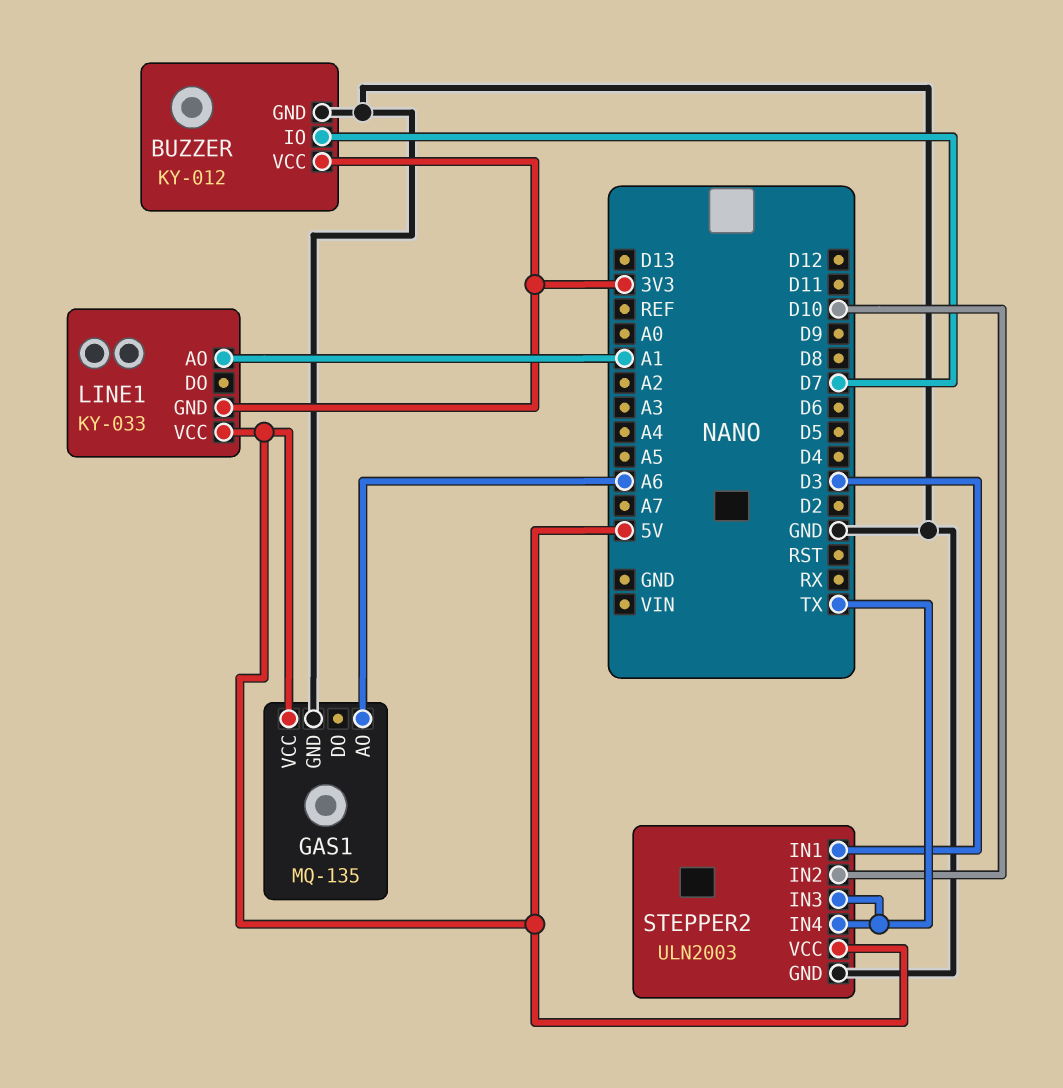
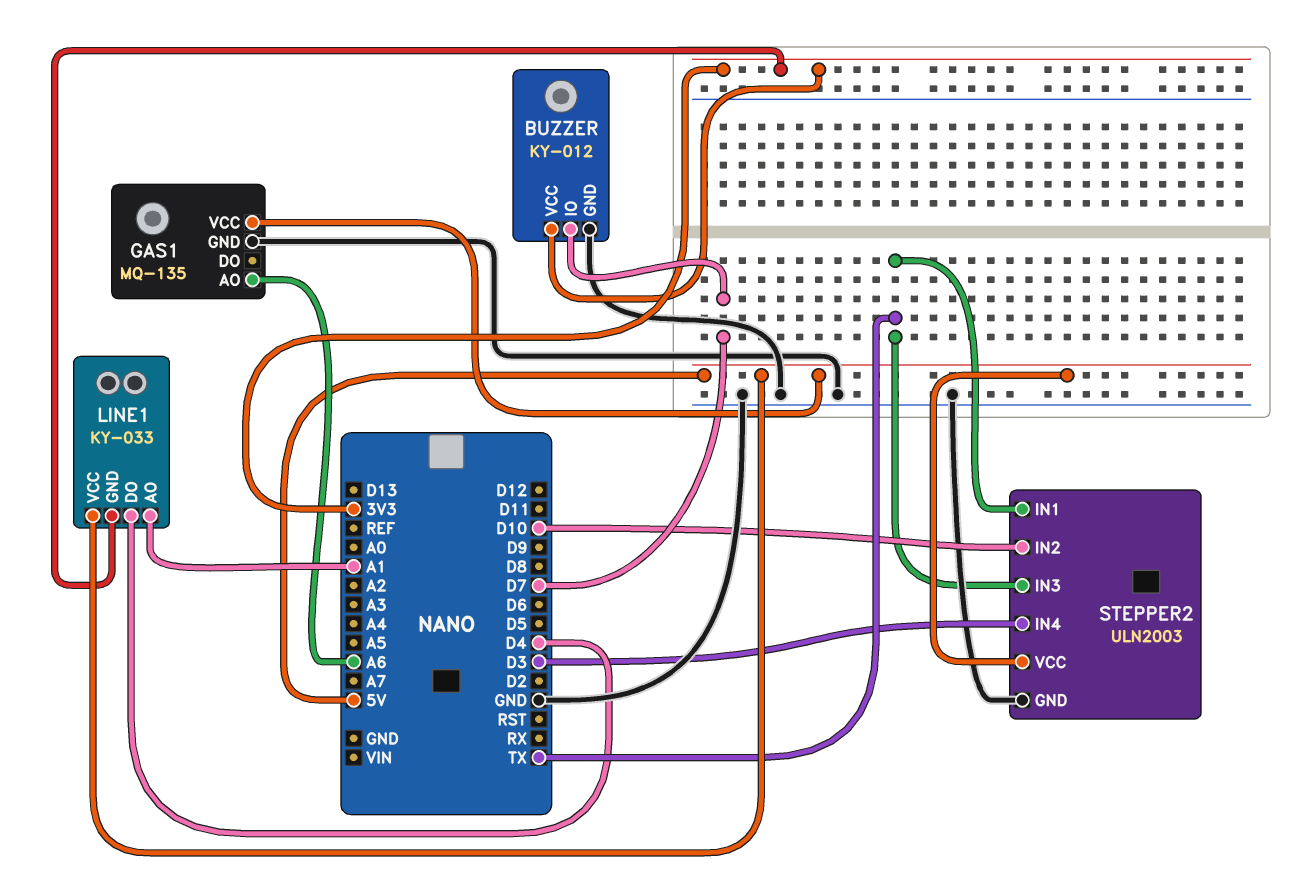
LINE1 pin DO: none -> D4
STEPPER2 pin IN1: D3 -> TX
STEPPER2 pin IN4: TX -> D3

